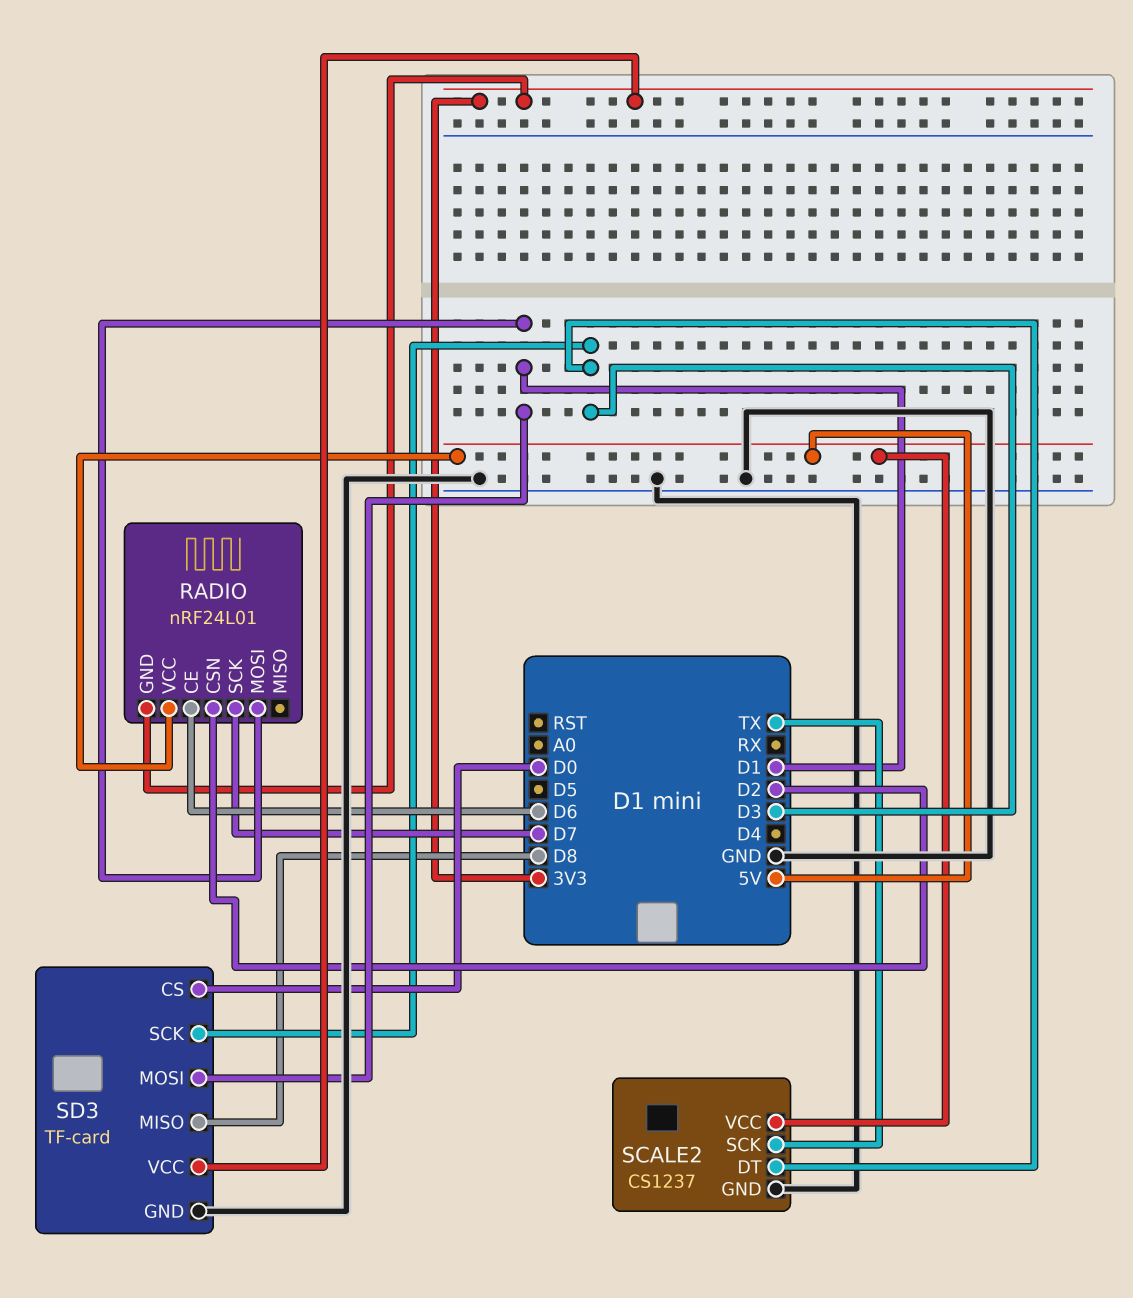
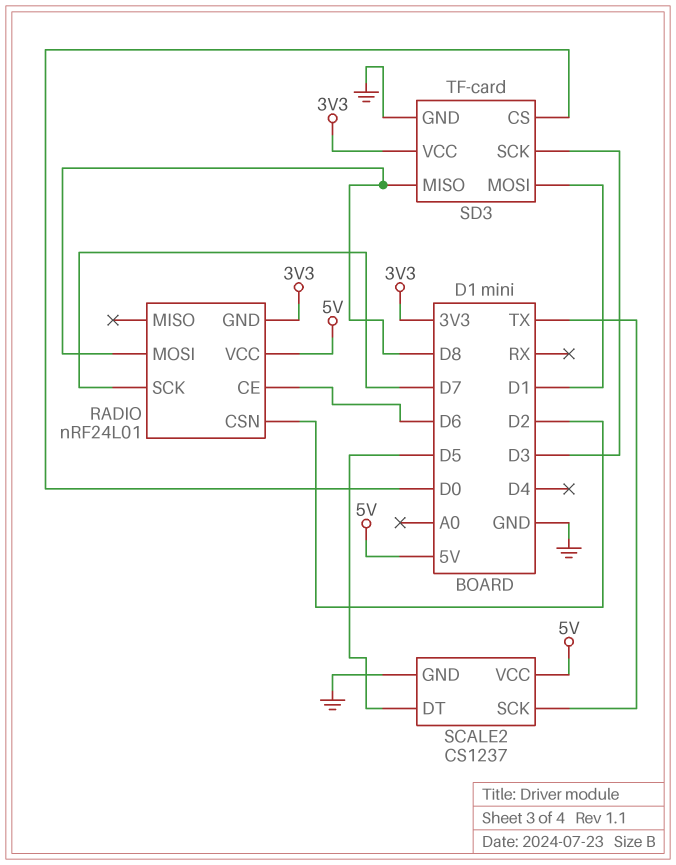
RADIO pin MOSI: D1 -> D8
SCALE2 pin DT: D3 -> D5

